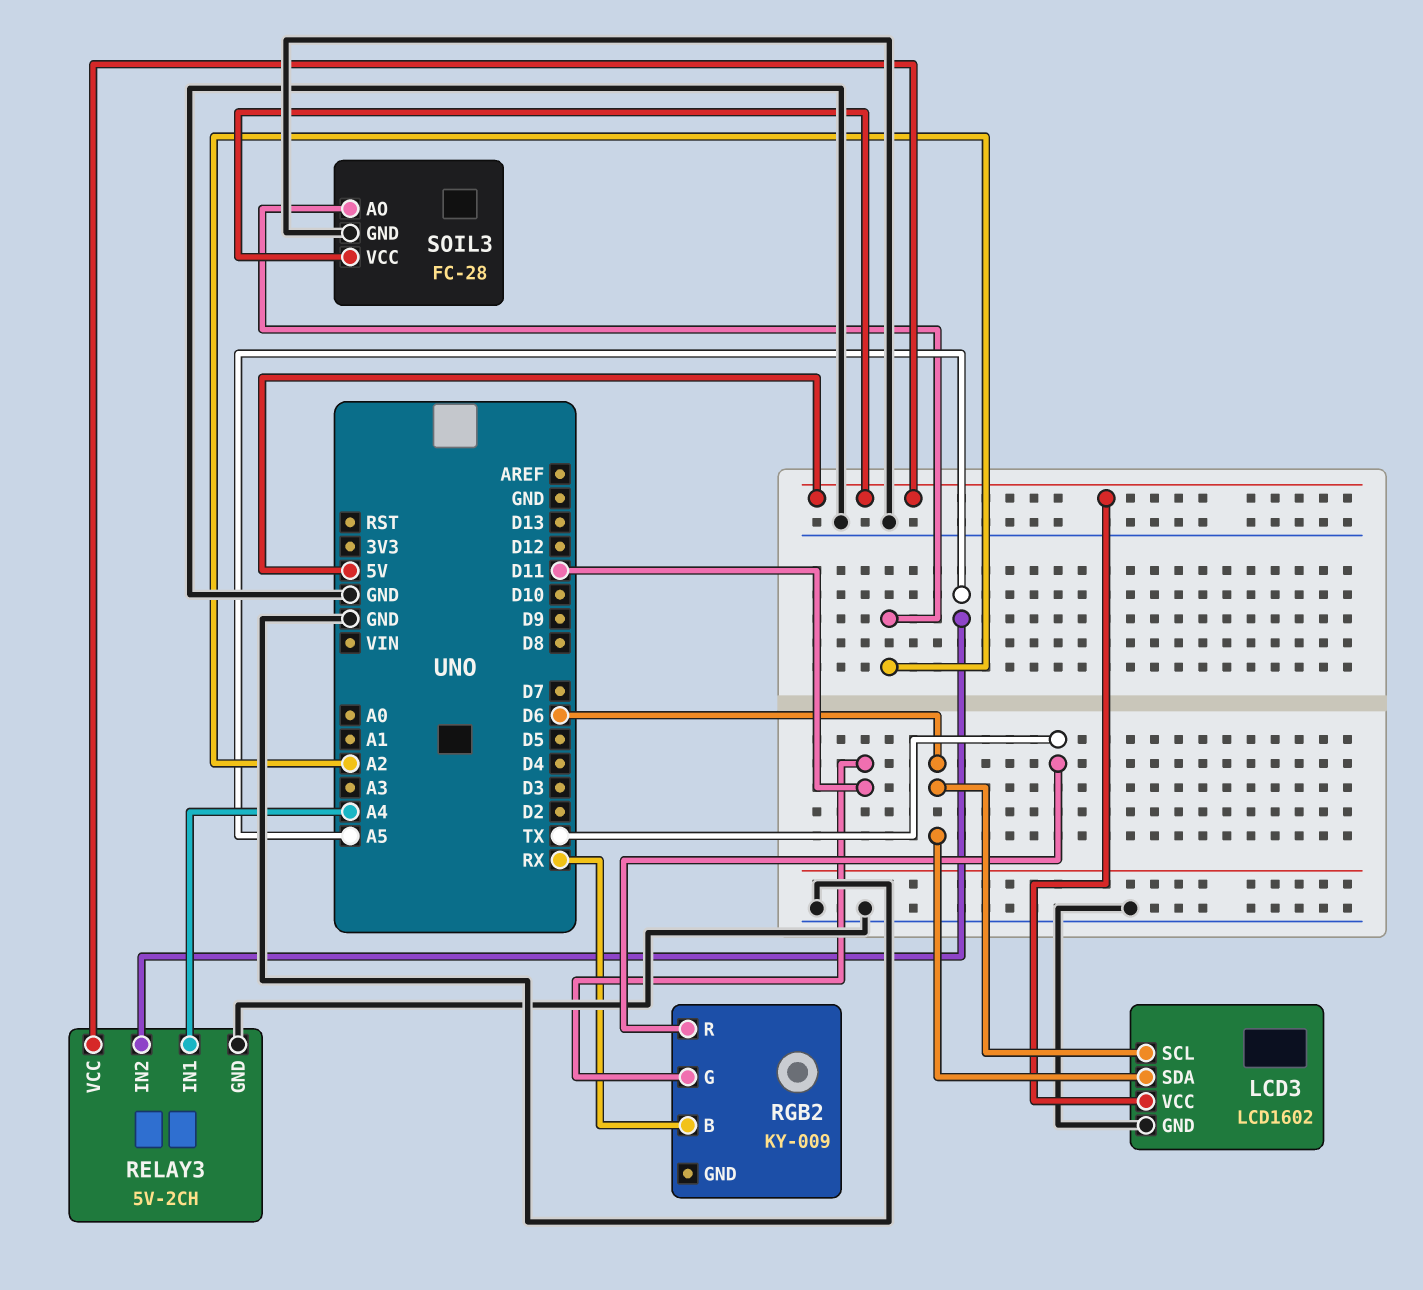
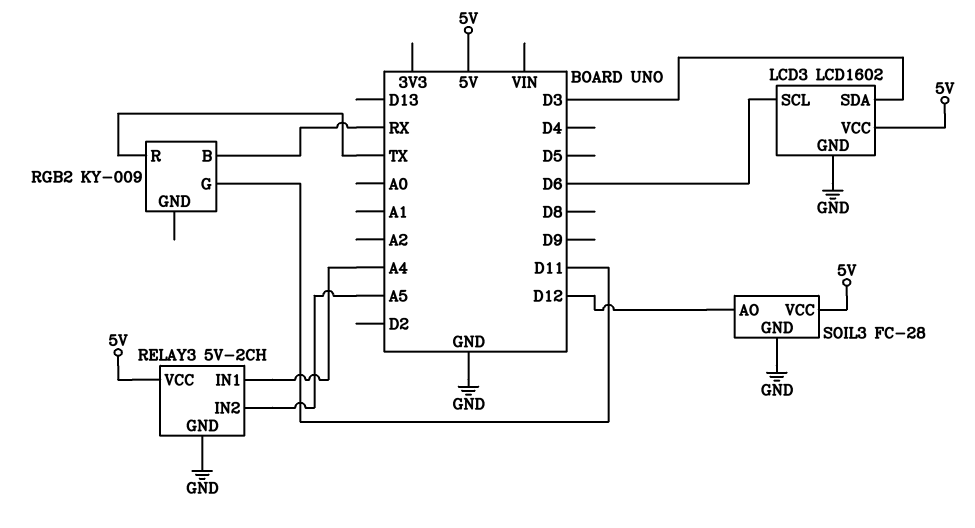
LCD3 pin SDA: D6 -> D3
SOIL3 pin AO: A2 -> D12

